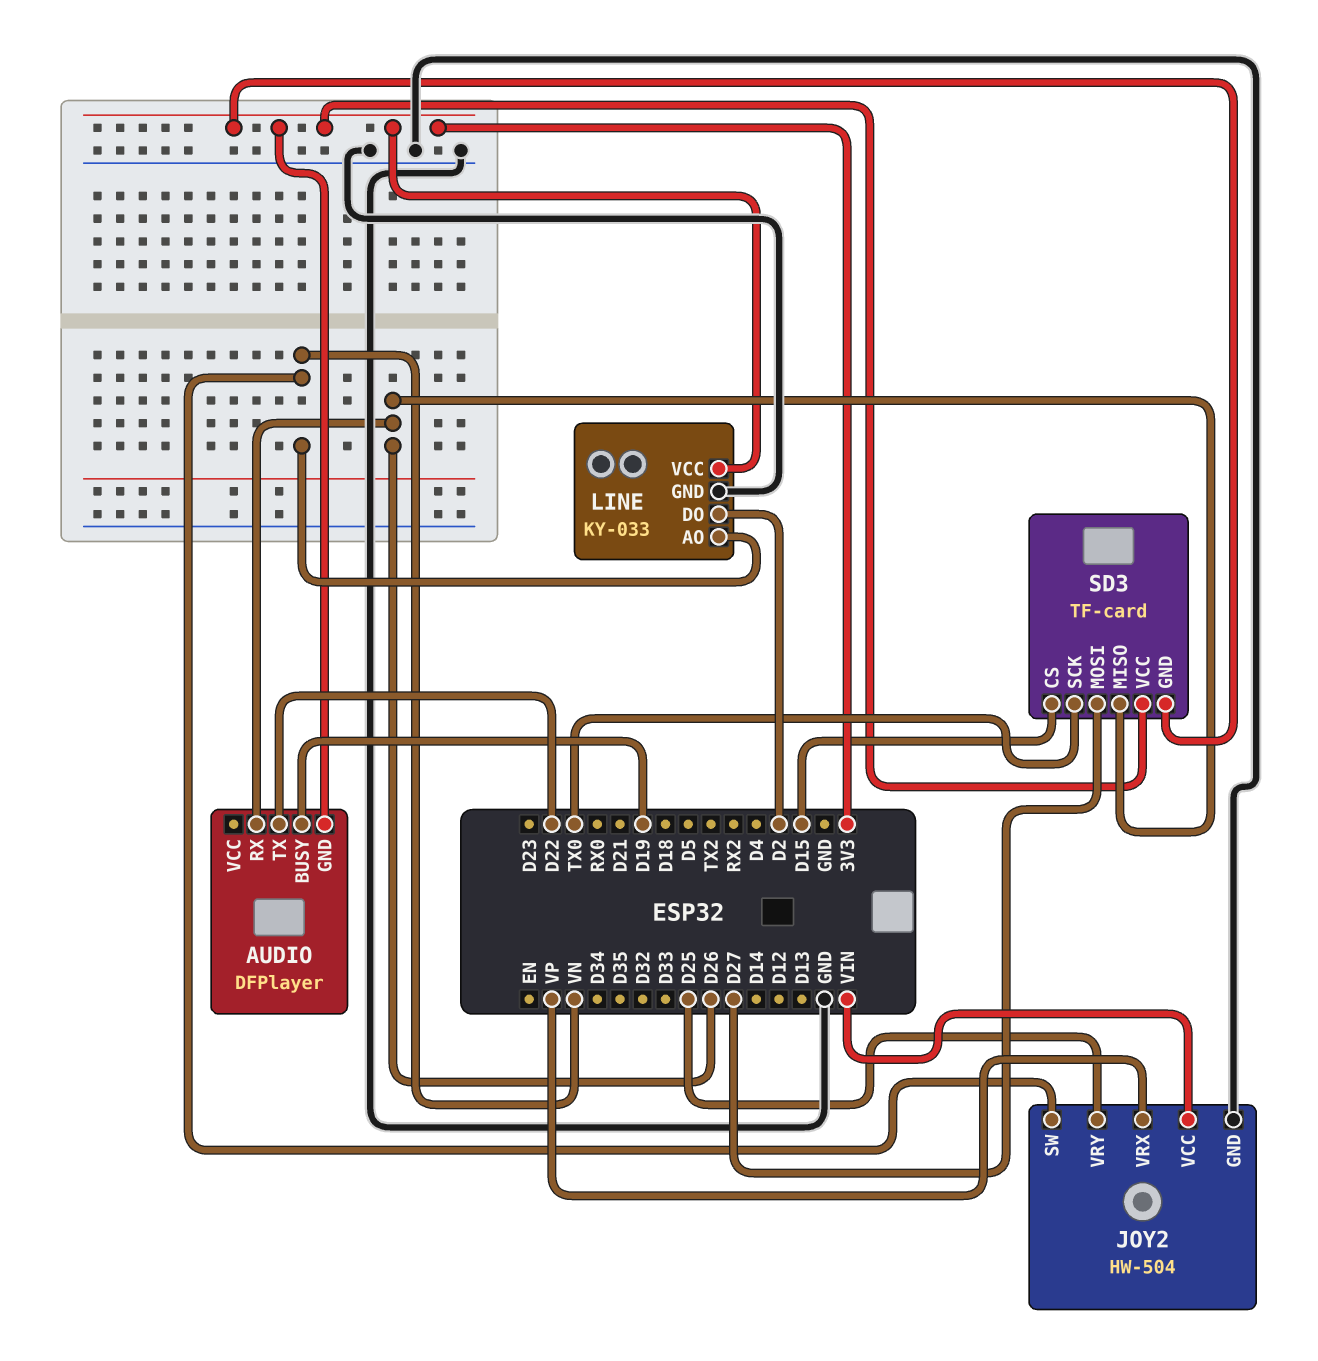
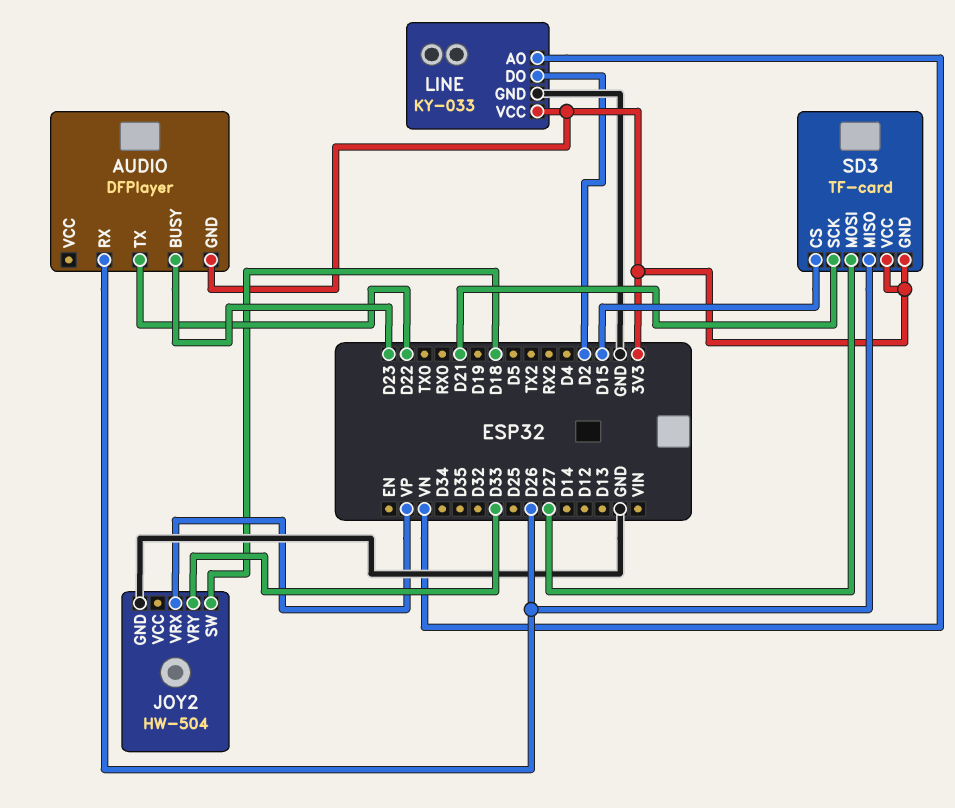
AUDIO pin BUSY: D19 -> D23
JOY2 pin SW: VN -> D18
JOY2 pin VCC: VIN -> none
JOY2 pin VRY: D25 -> D33
SD3 pin SCK: TX0 -> D21

